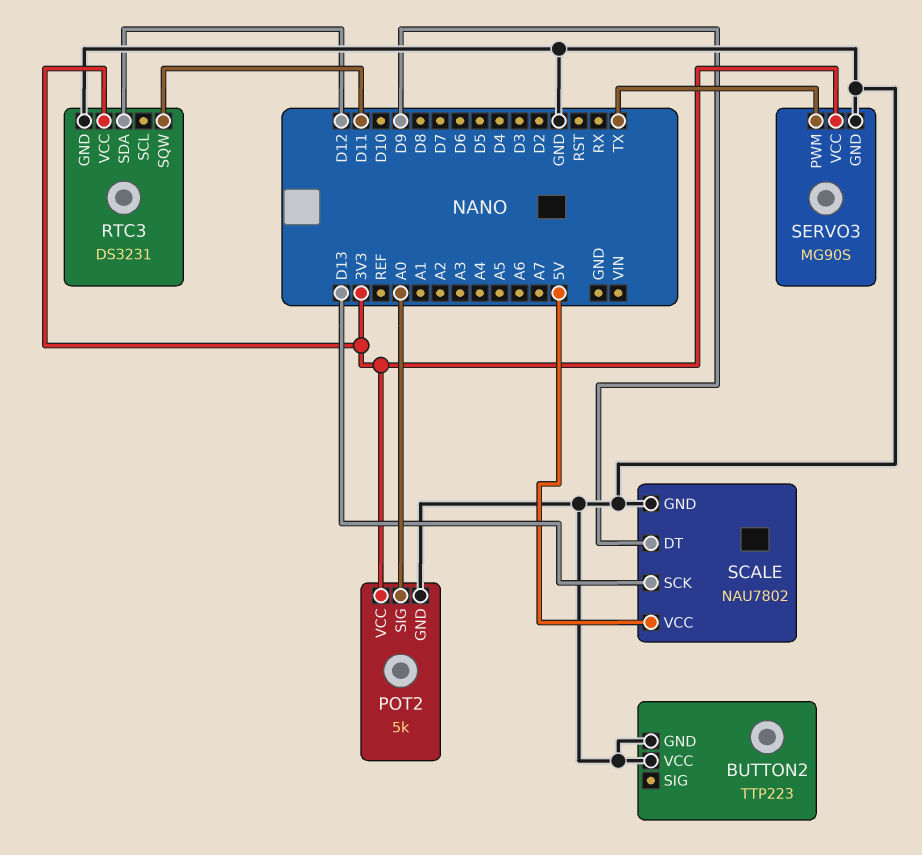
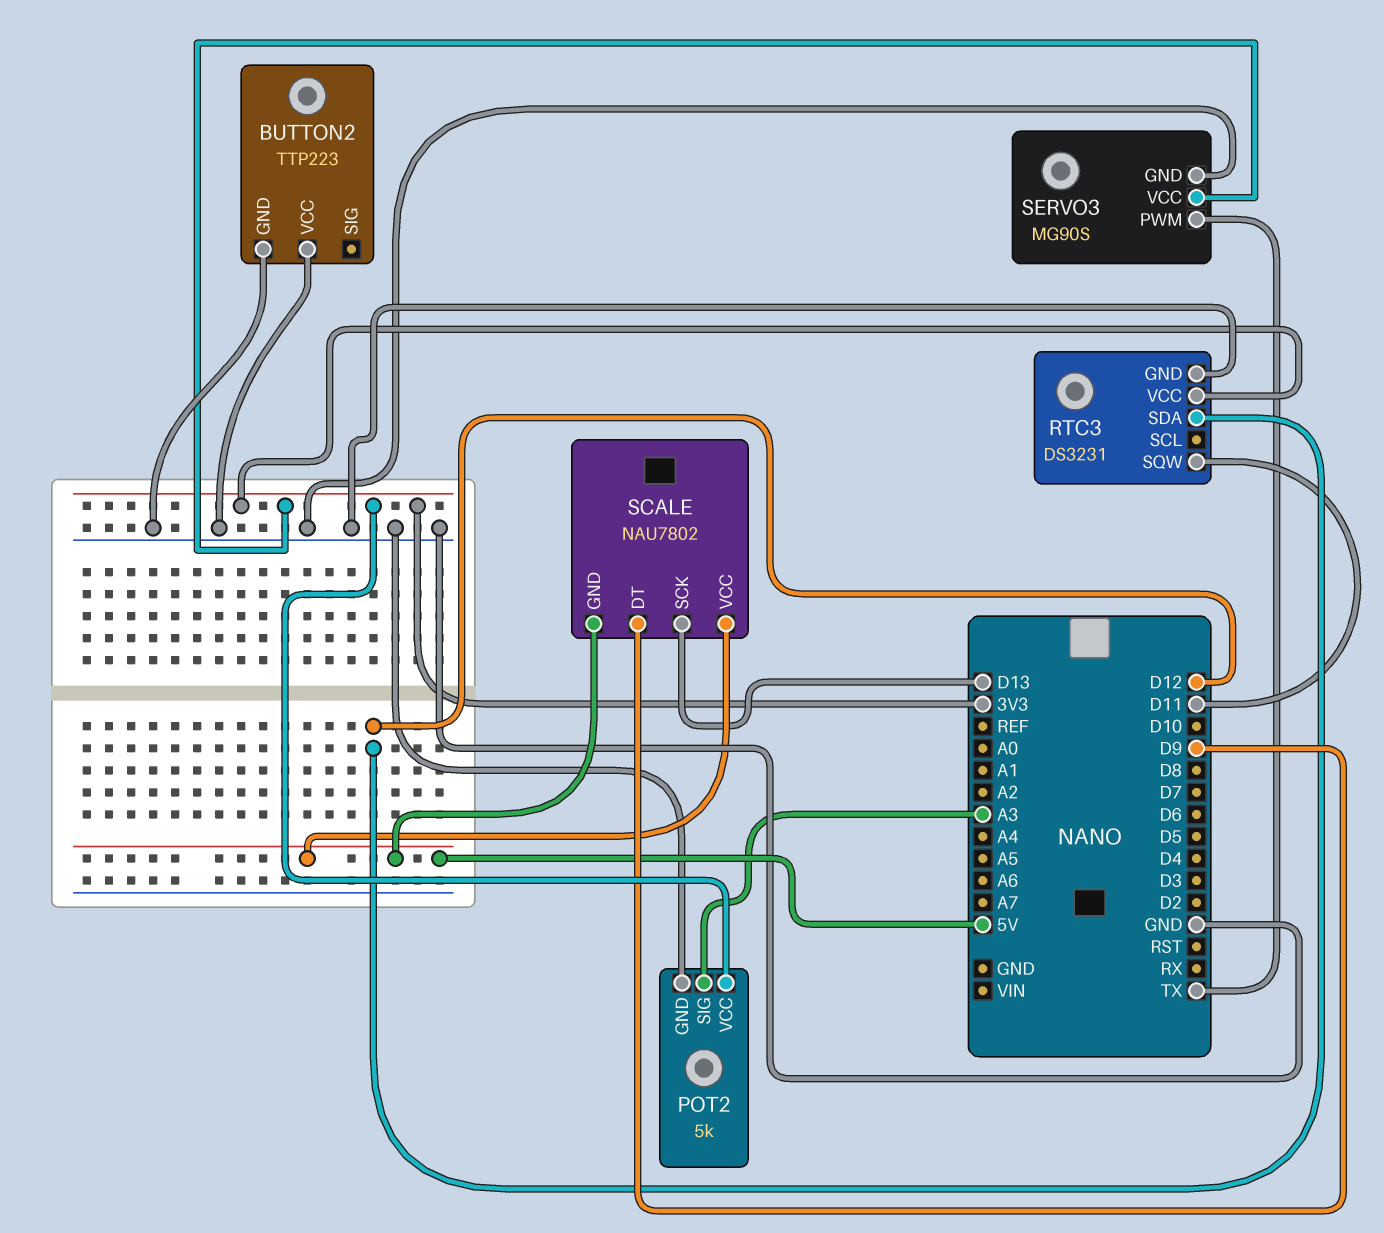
POT2 pin SIG: A0 -> A3
SCALE pin GND: GND -> 5V

